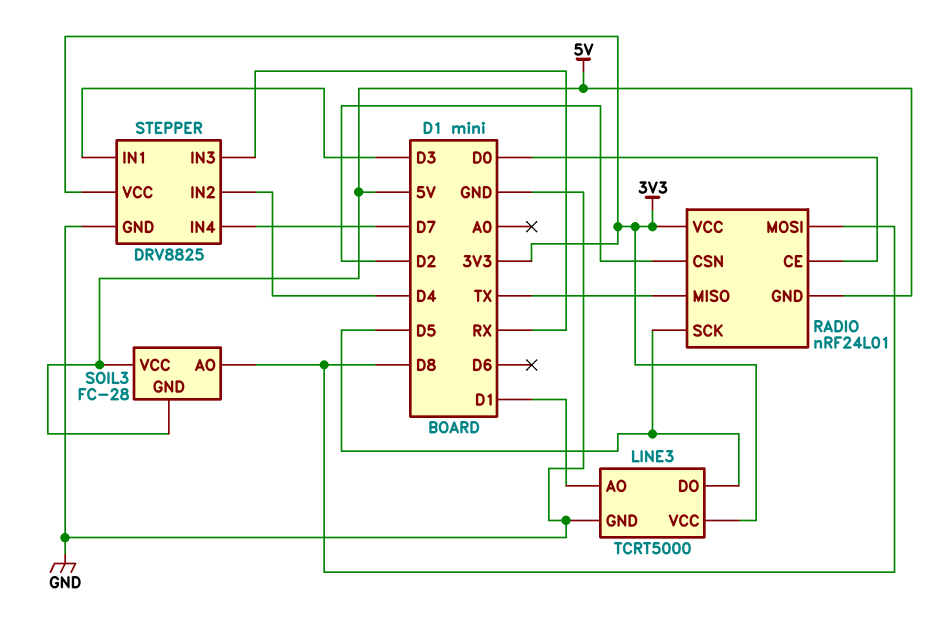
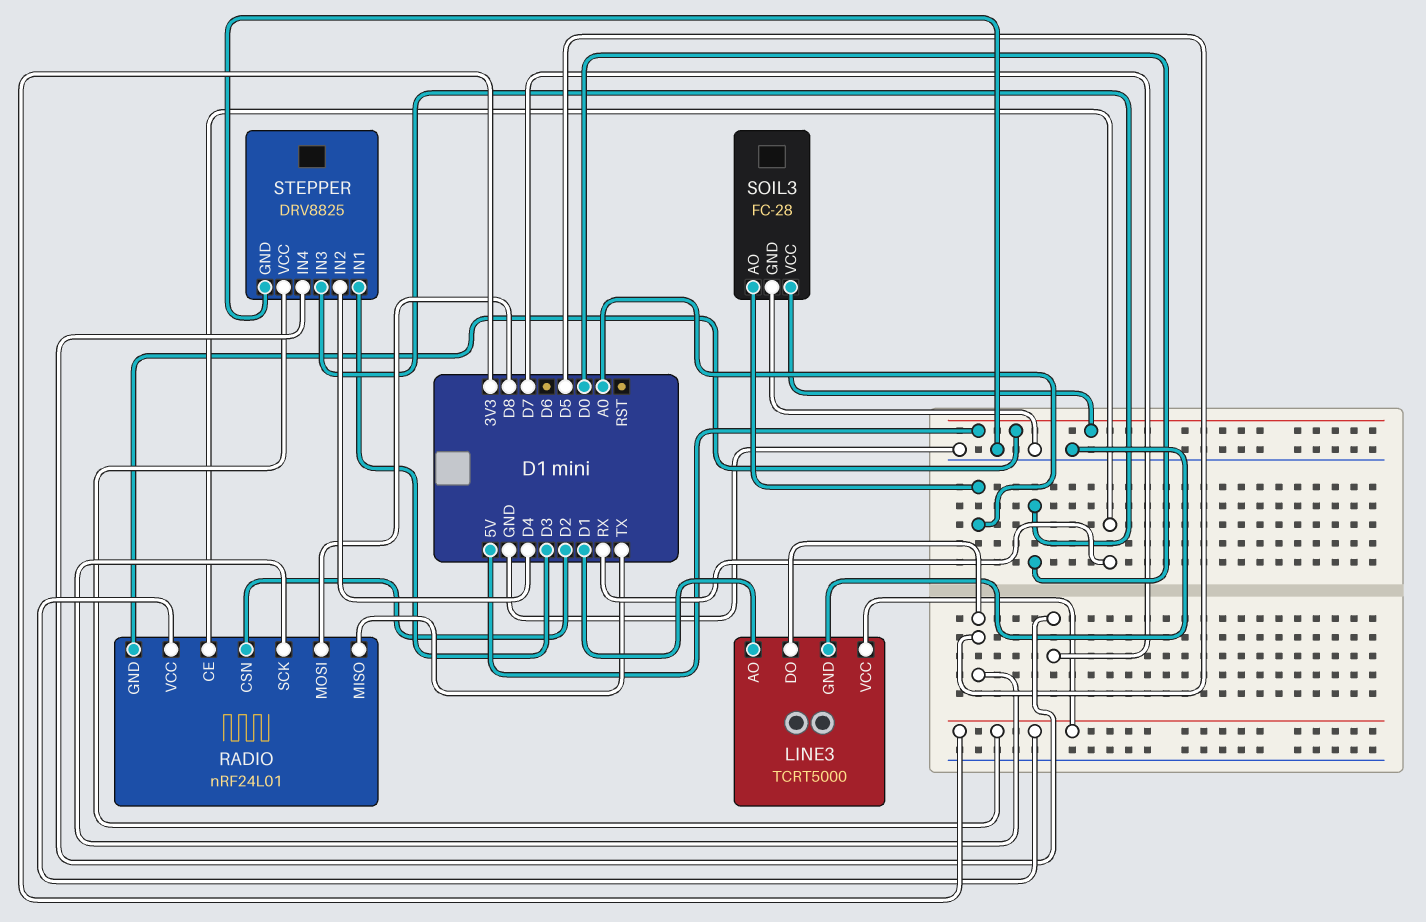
RADIO pin CE: D0 -> RX
SOIL3 pin AO: D8 -> A0
SOIL3 pin GND: 5V -> GND
STEPPER pin IN3: RX -> D0

